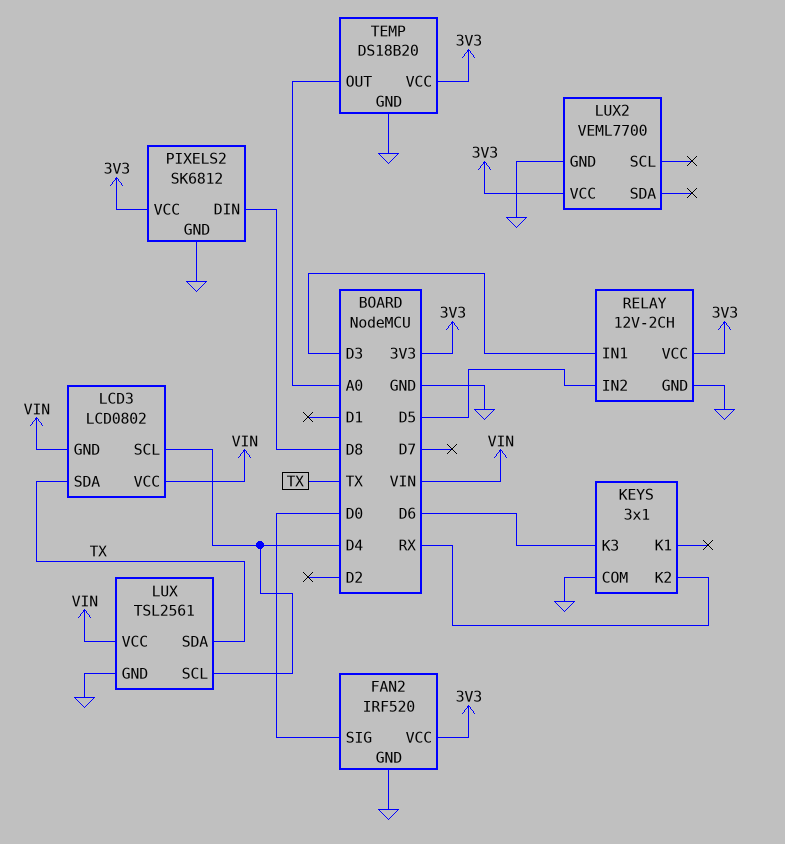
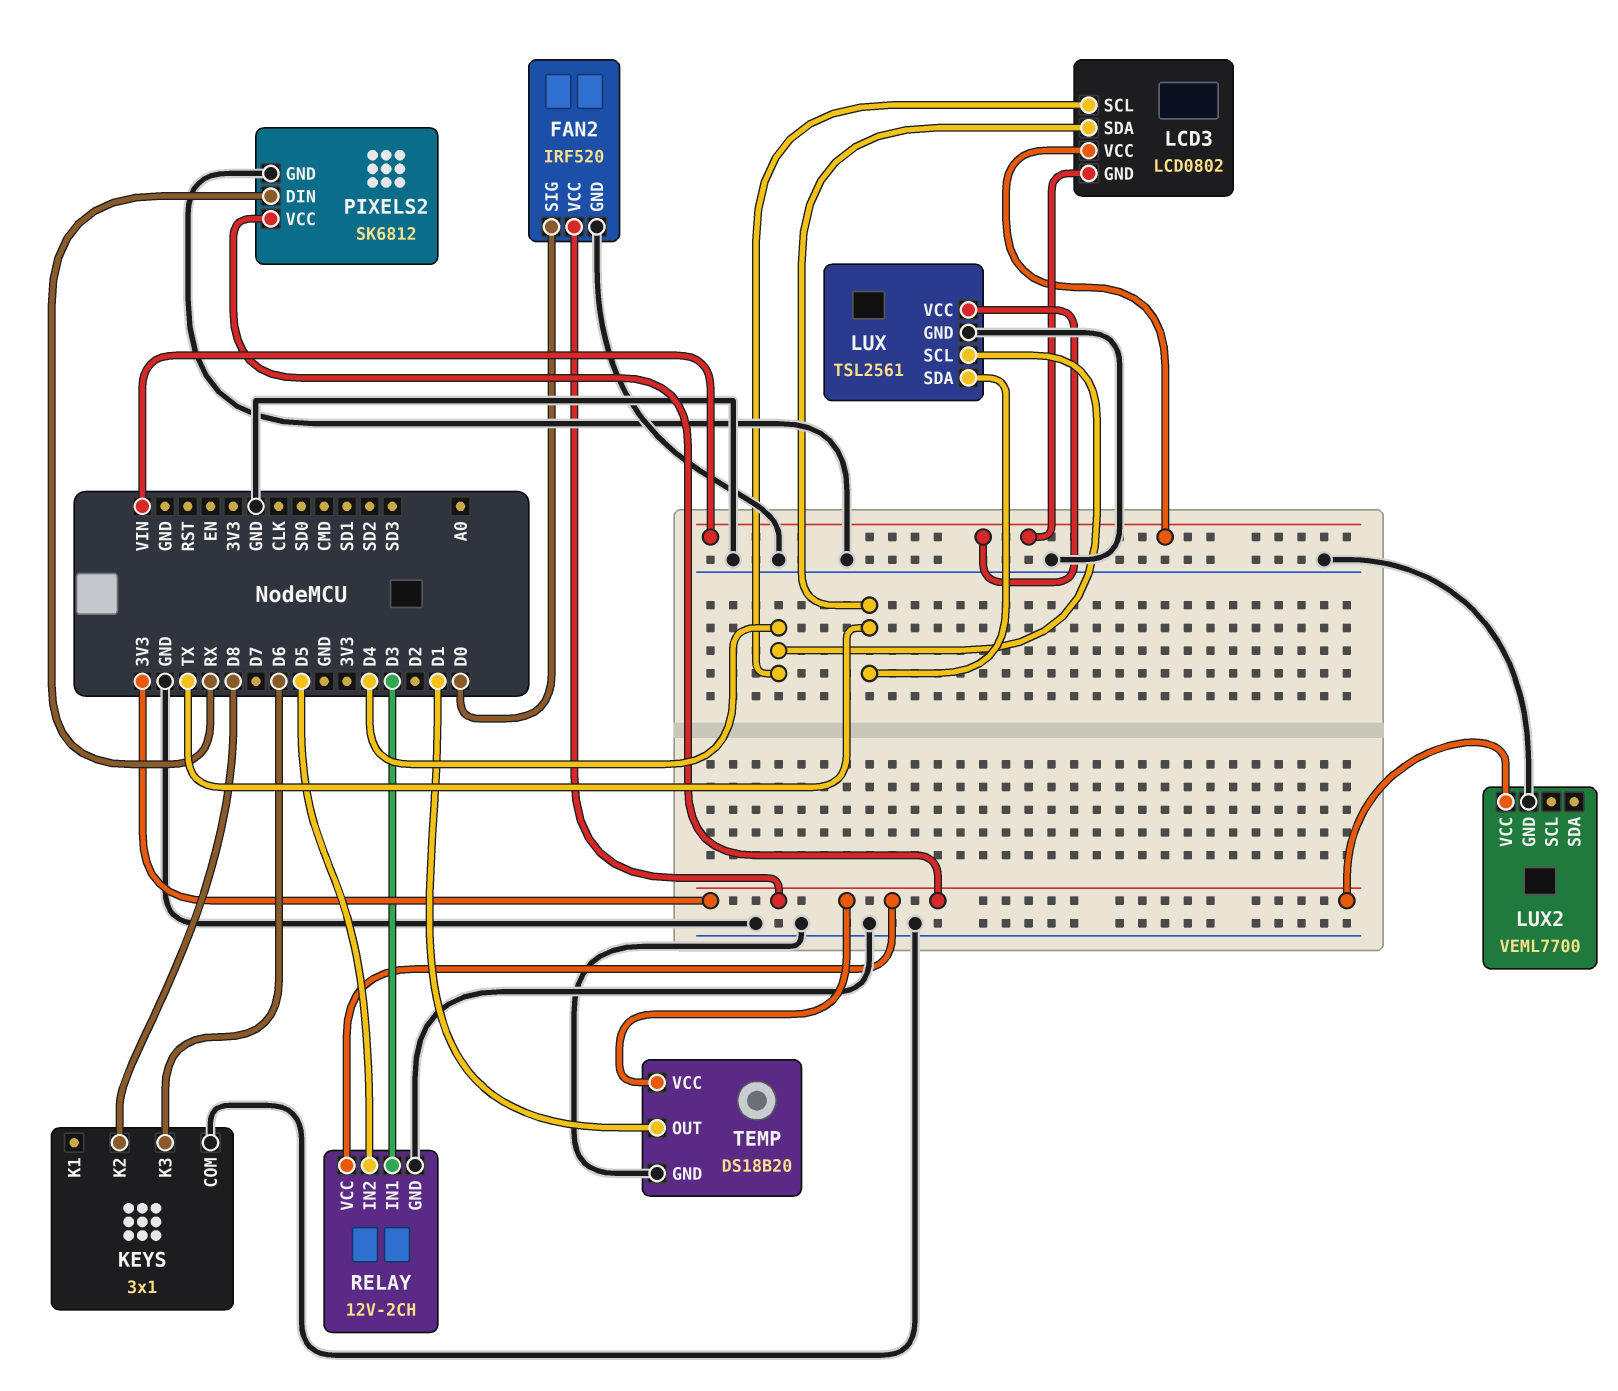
KEYS pin K2: RX -> D8
PIXELS2 pin DIN: D8 -> RX
TEMP pin OUT: A0 -> D1

